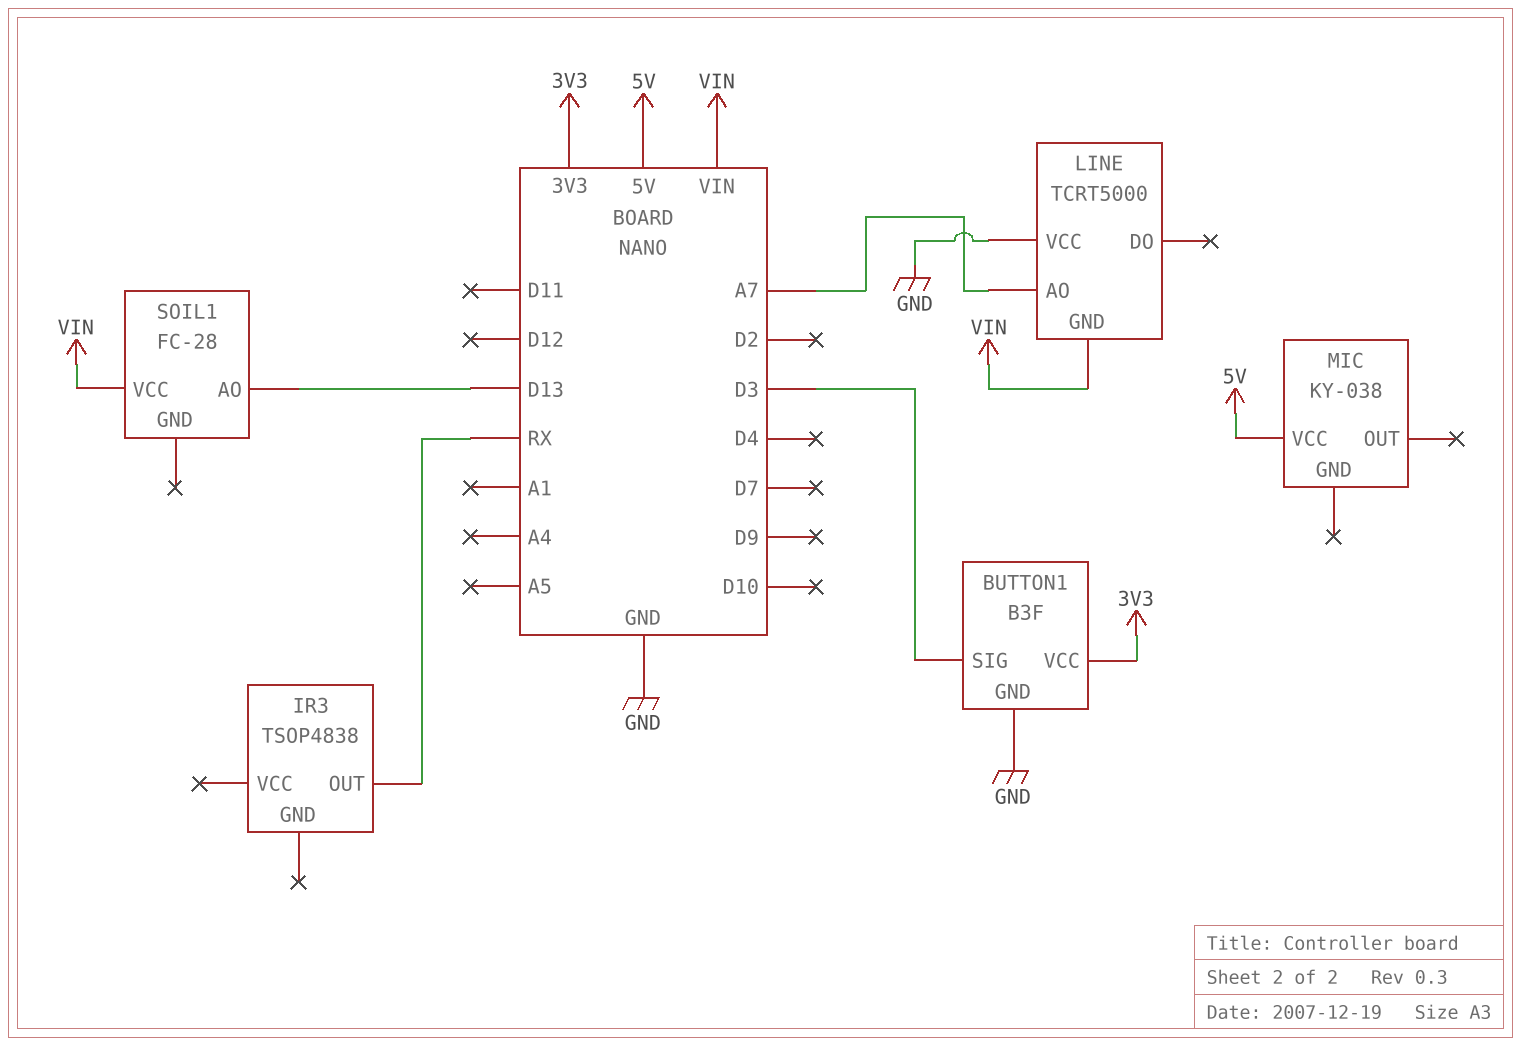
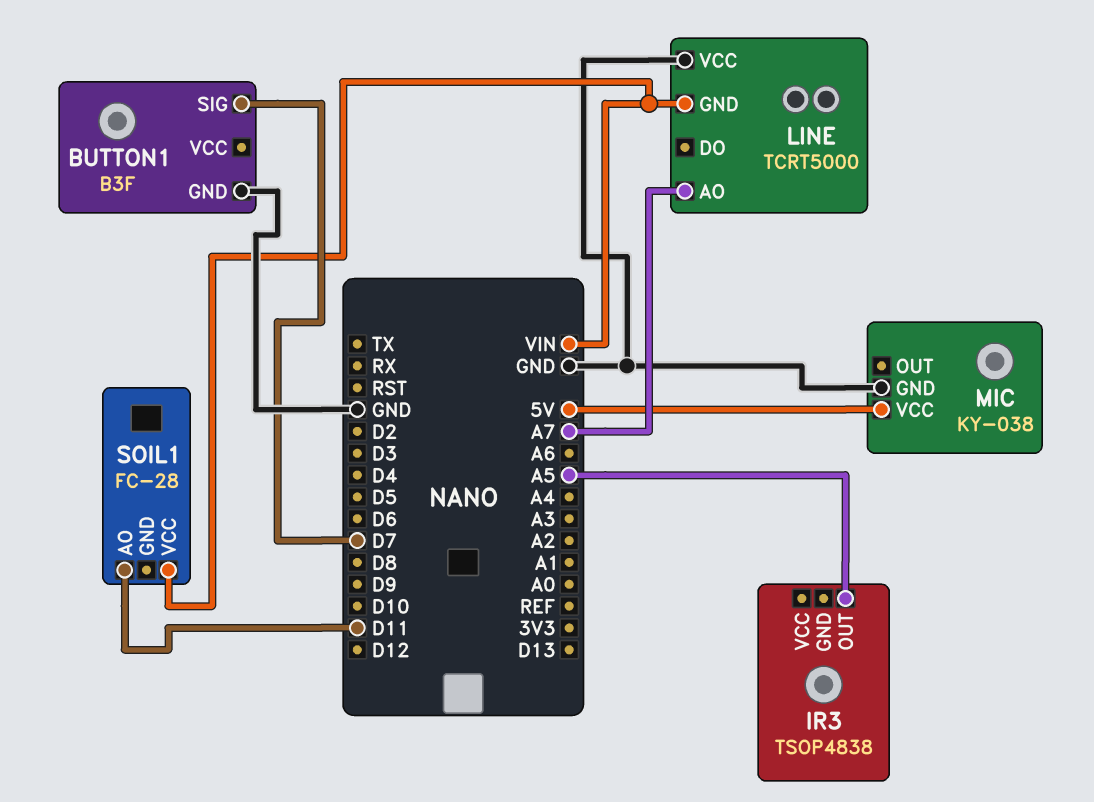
BUTTON1 pin SIG: D3 -> D7
BUTTON1 pin VCC: 3V3 -> none
IR3 pin OUT: RX -> A5
MIC pin GND: none -> GND
SOIL1 pin AO: D13 -> D11

